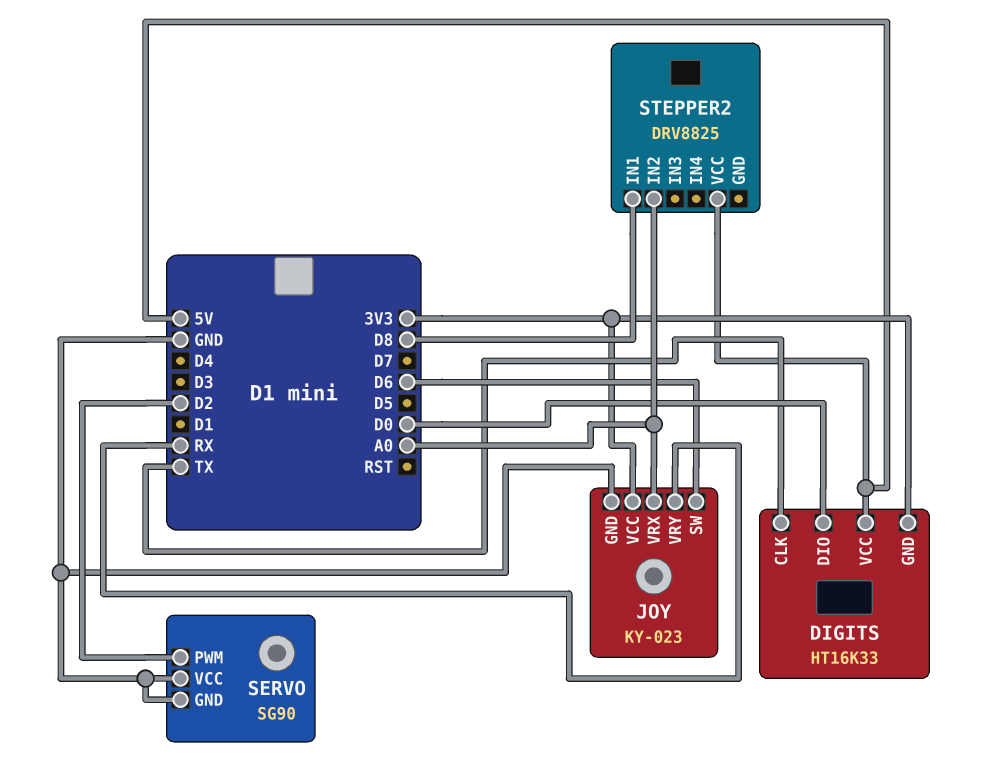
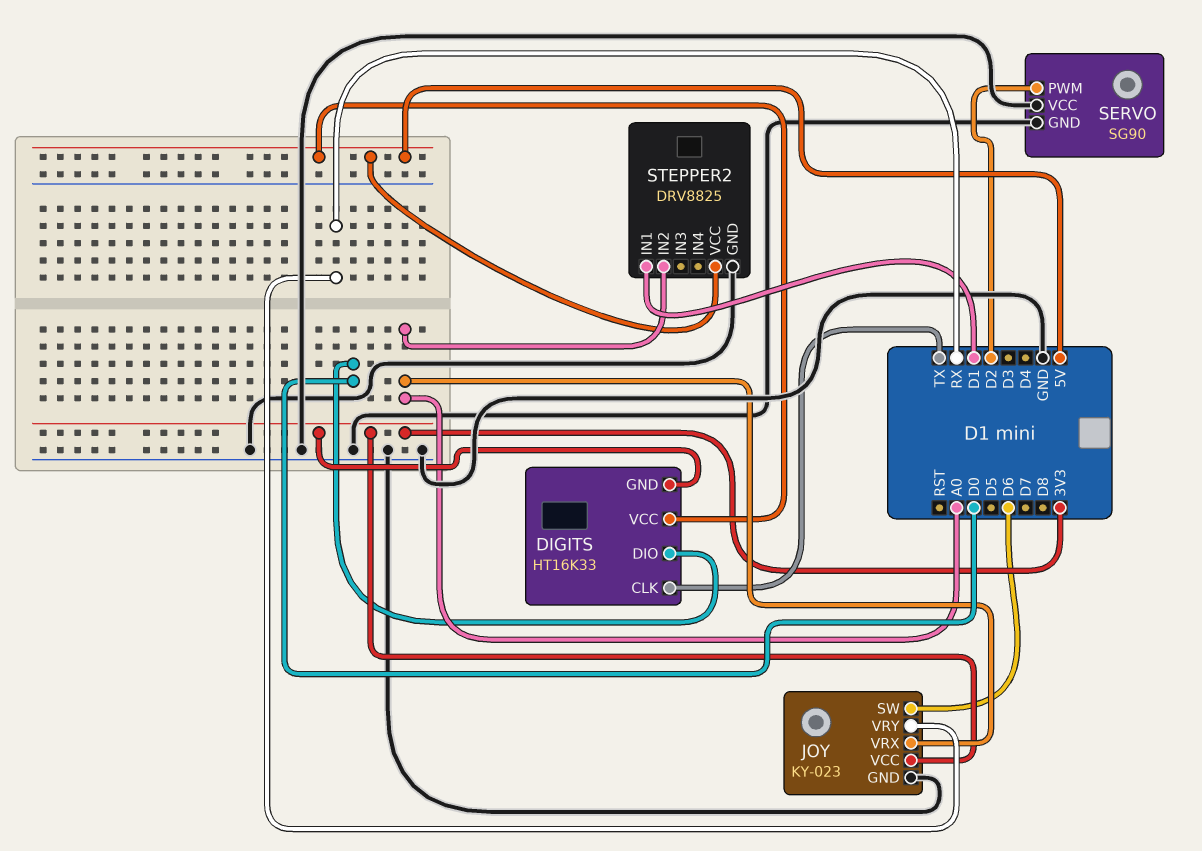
STEPPER2 pin GND: none -> GND
STEPPER2 pin IN1: D8 -> D1

